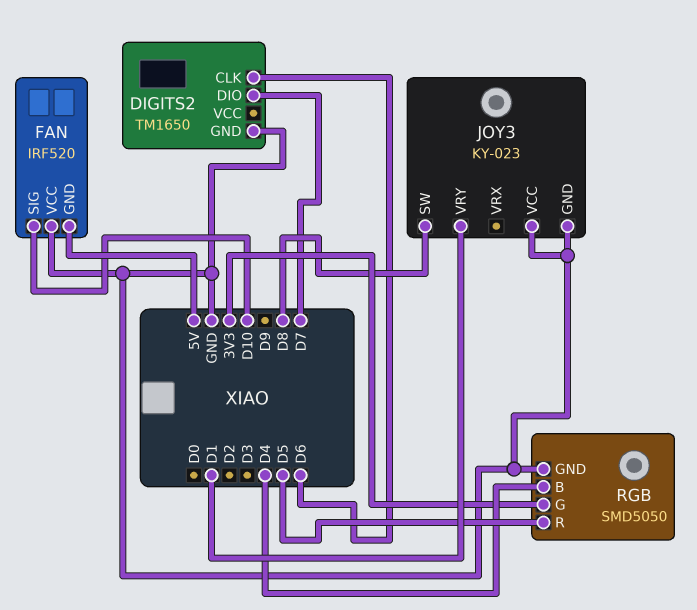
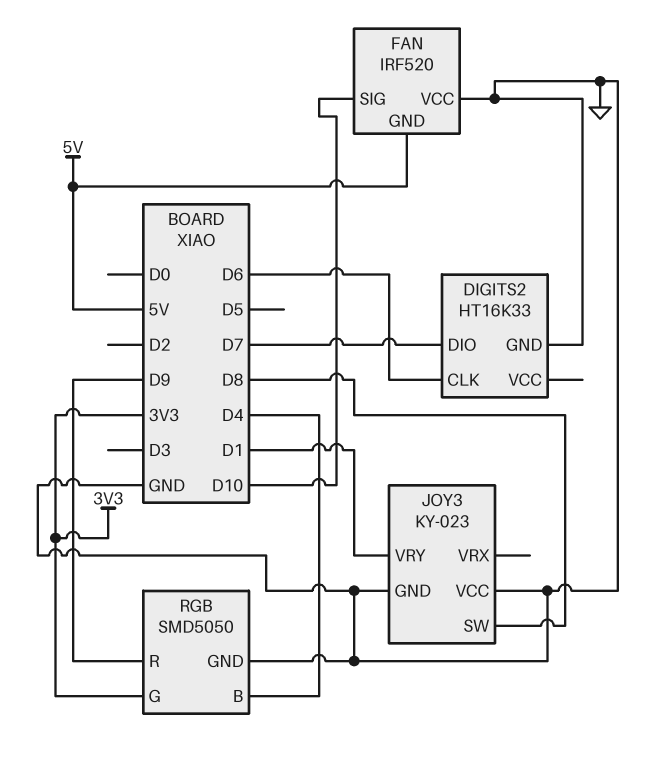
DIGITS2: TM1650 -> HT16K33
RGB pin R: D5 -> D9

